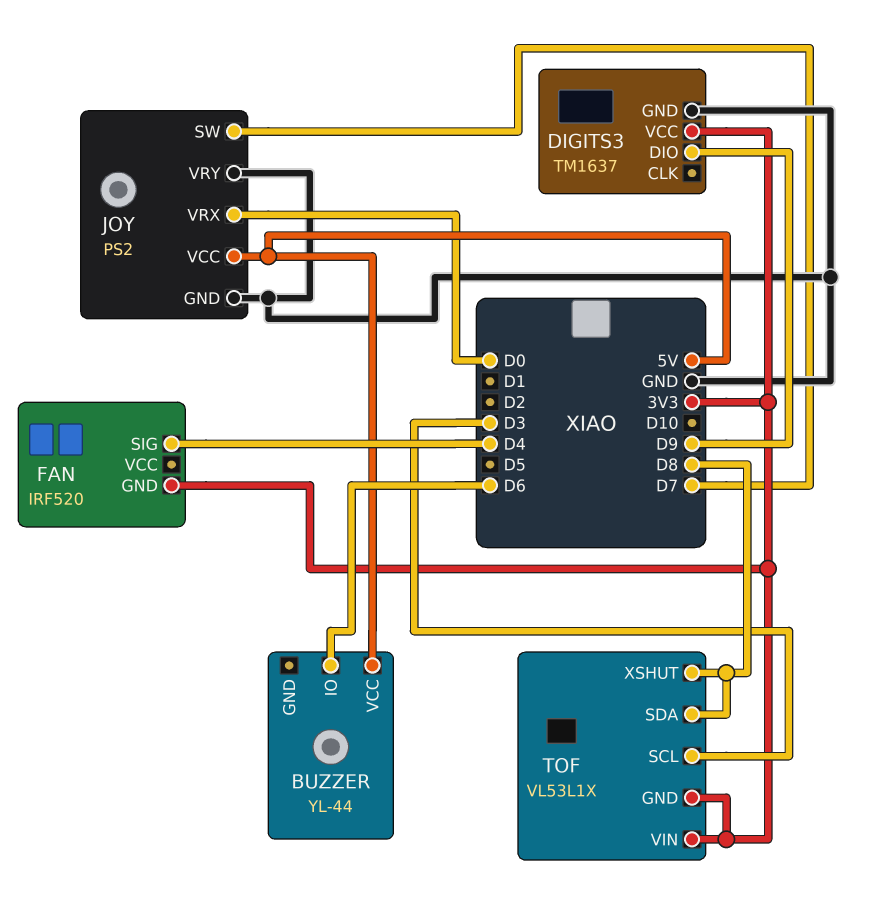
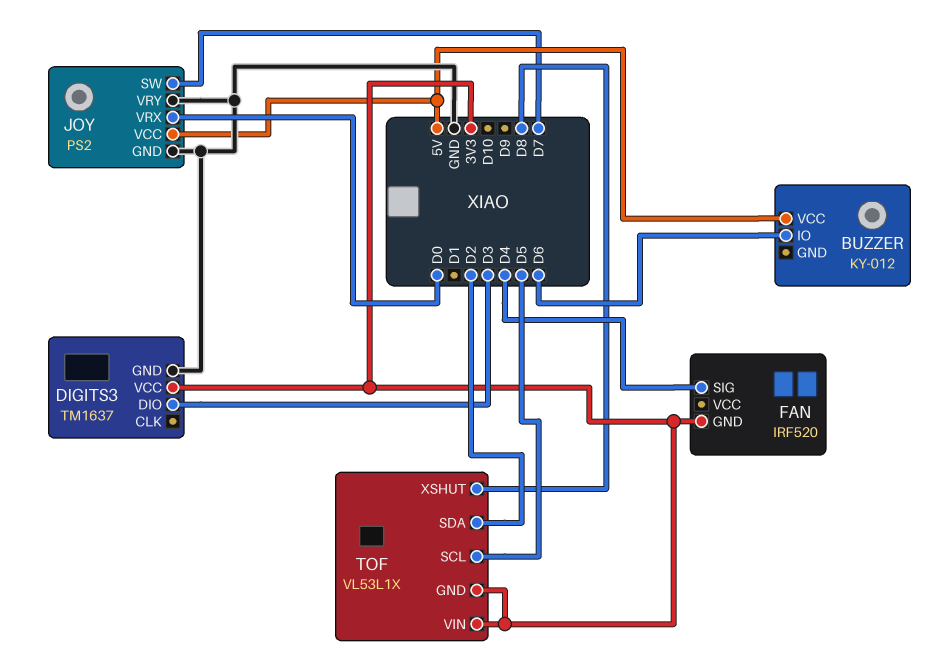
BUZZER: YL-44 -> KY-012
DIGITS3 pin DIO: D9 -> D3
TOF pin SCL: D3 -> D5
TOF pin SDA: D8 -> D2

